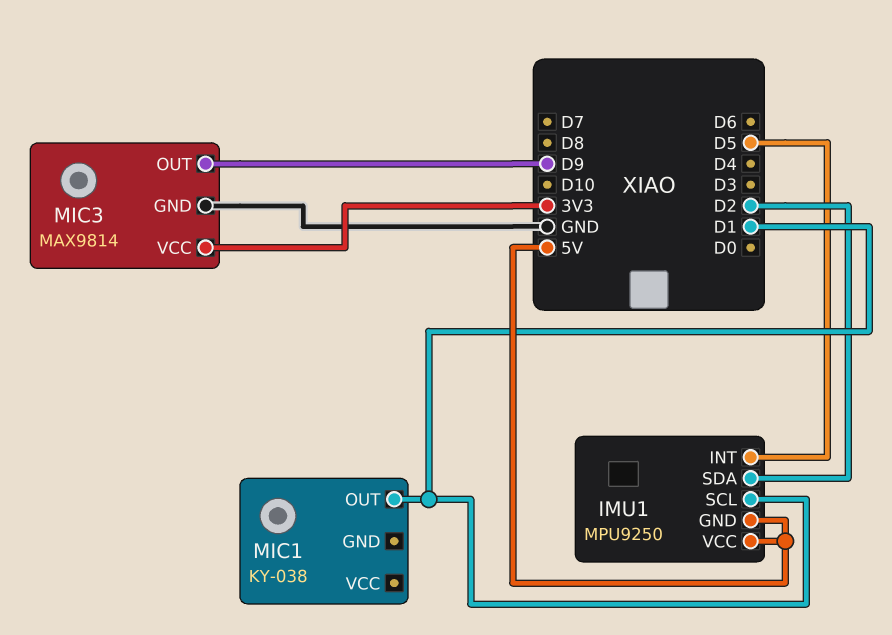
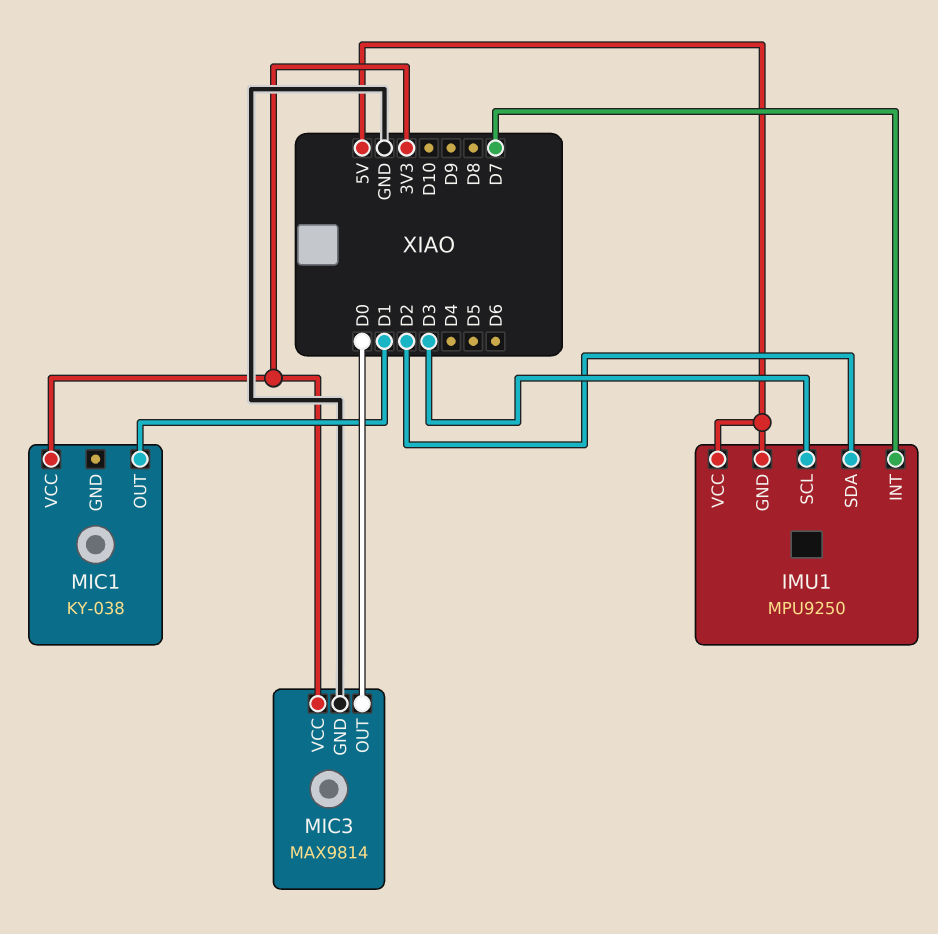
IMU1 pin INT: D5 -> D7
IMU1 pin SCL: D1 -> D3
MIC1 pin VCC: none -> 3V3
MIC3 pin OUT: D9 -> D0

